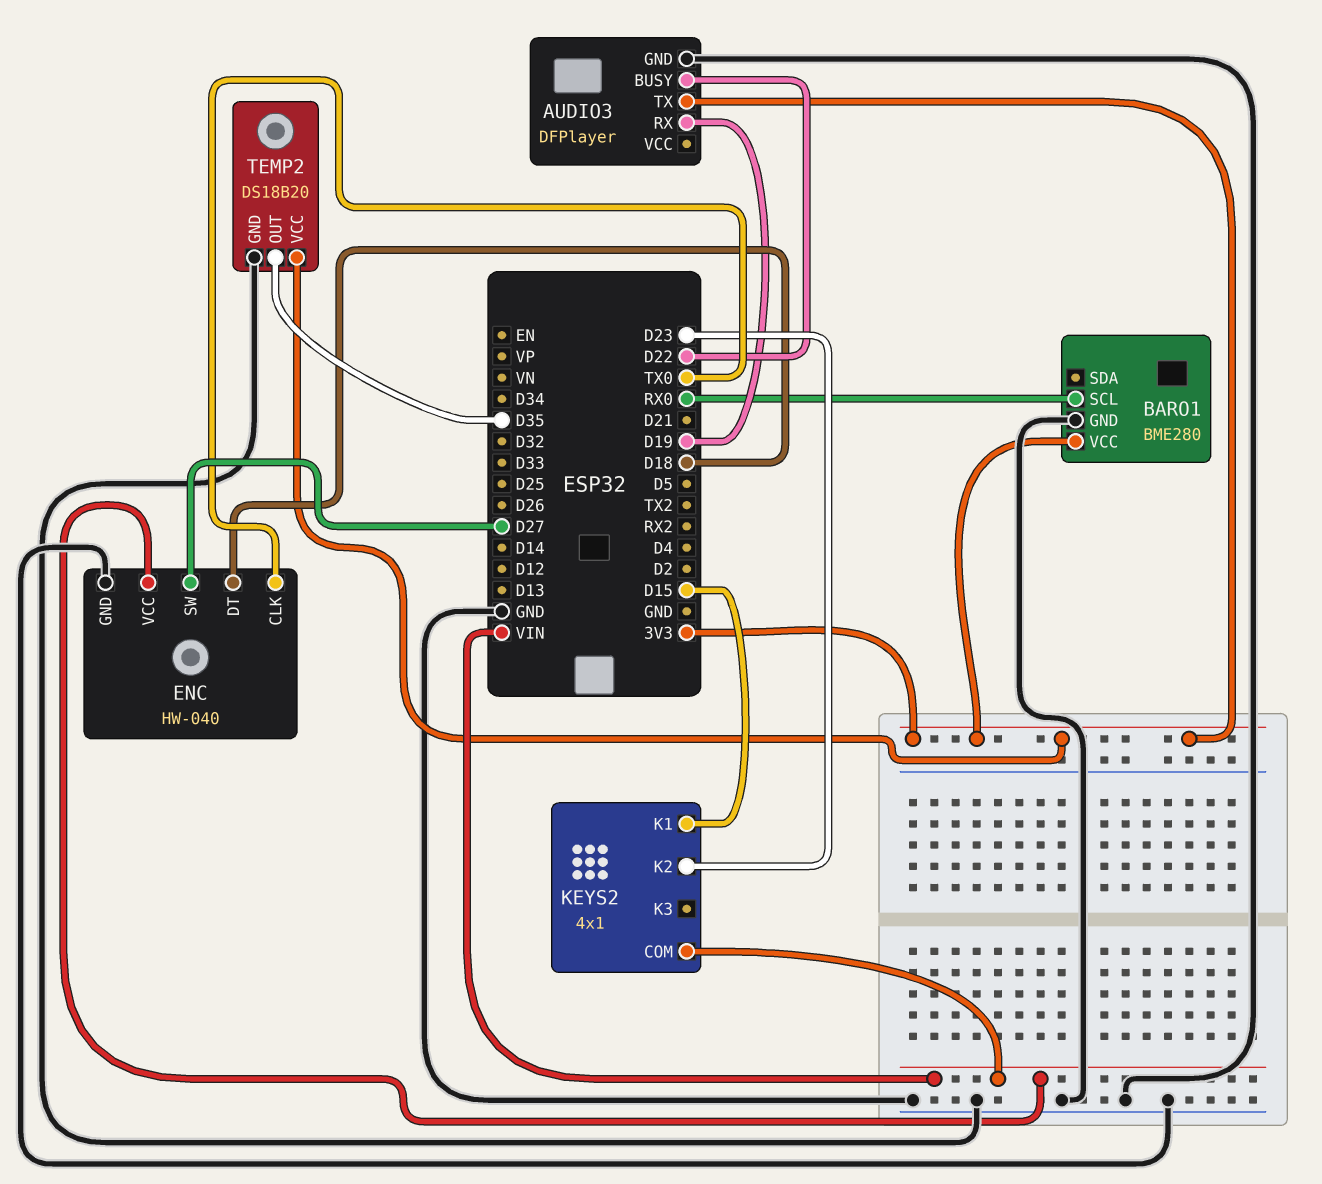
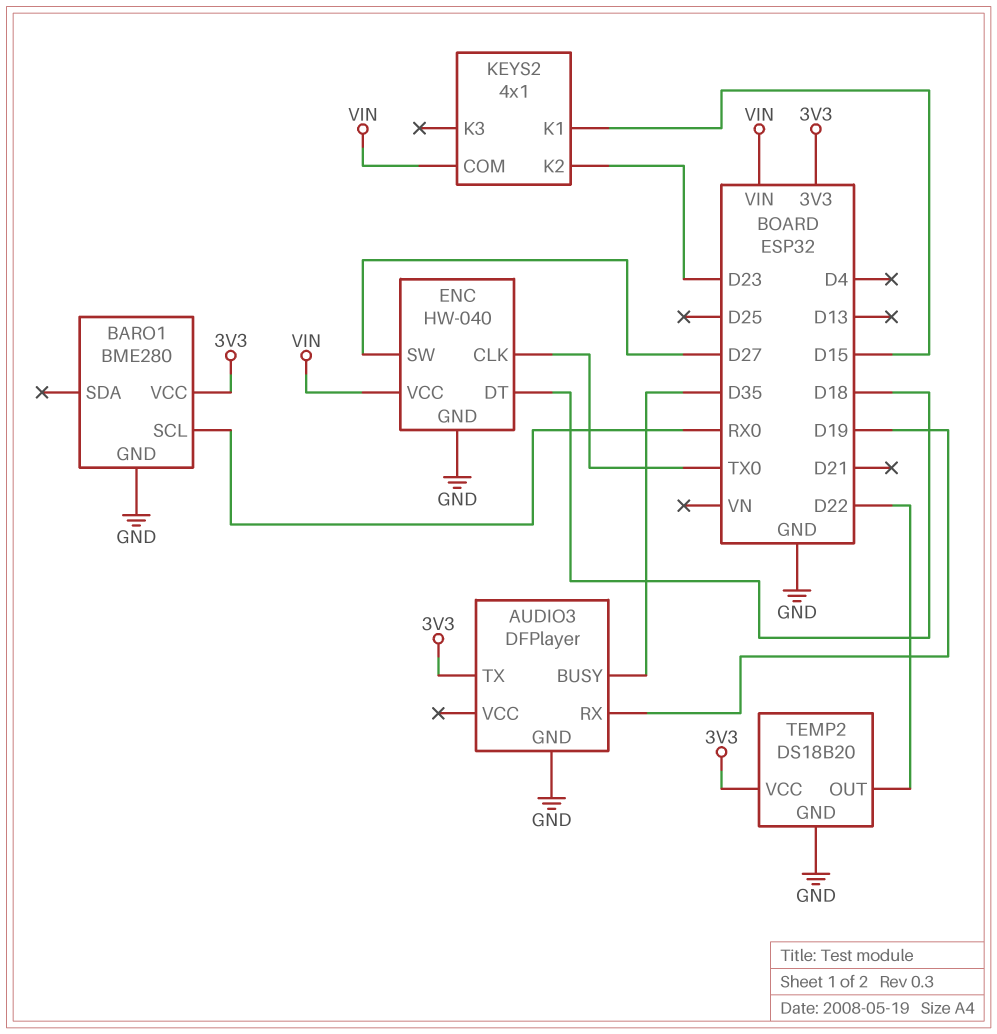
AUDIO3 pin BUSY: D22 -> D35
TEMP2 pin OUT: D35 -> D22

